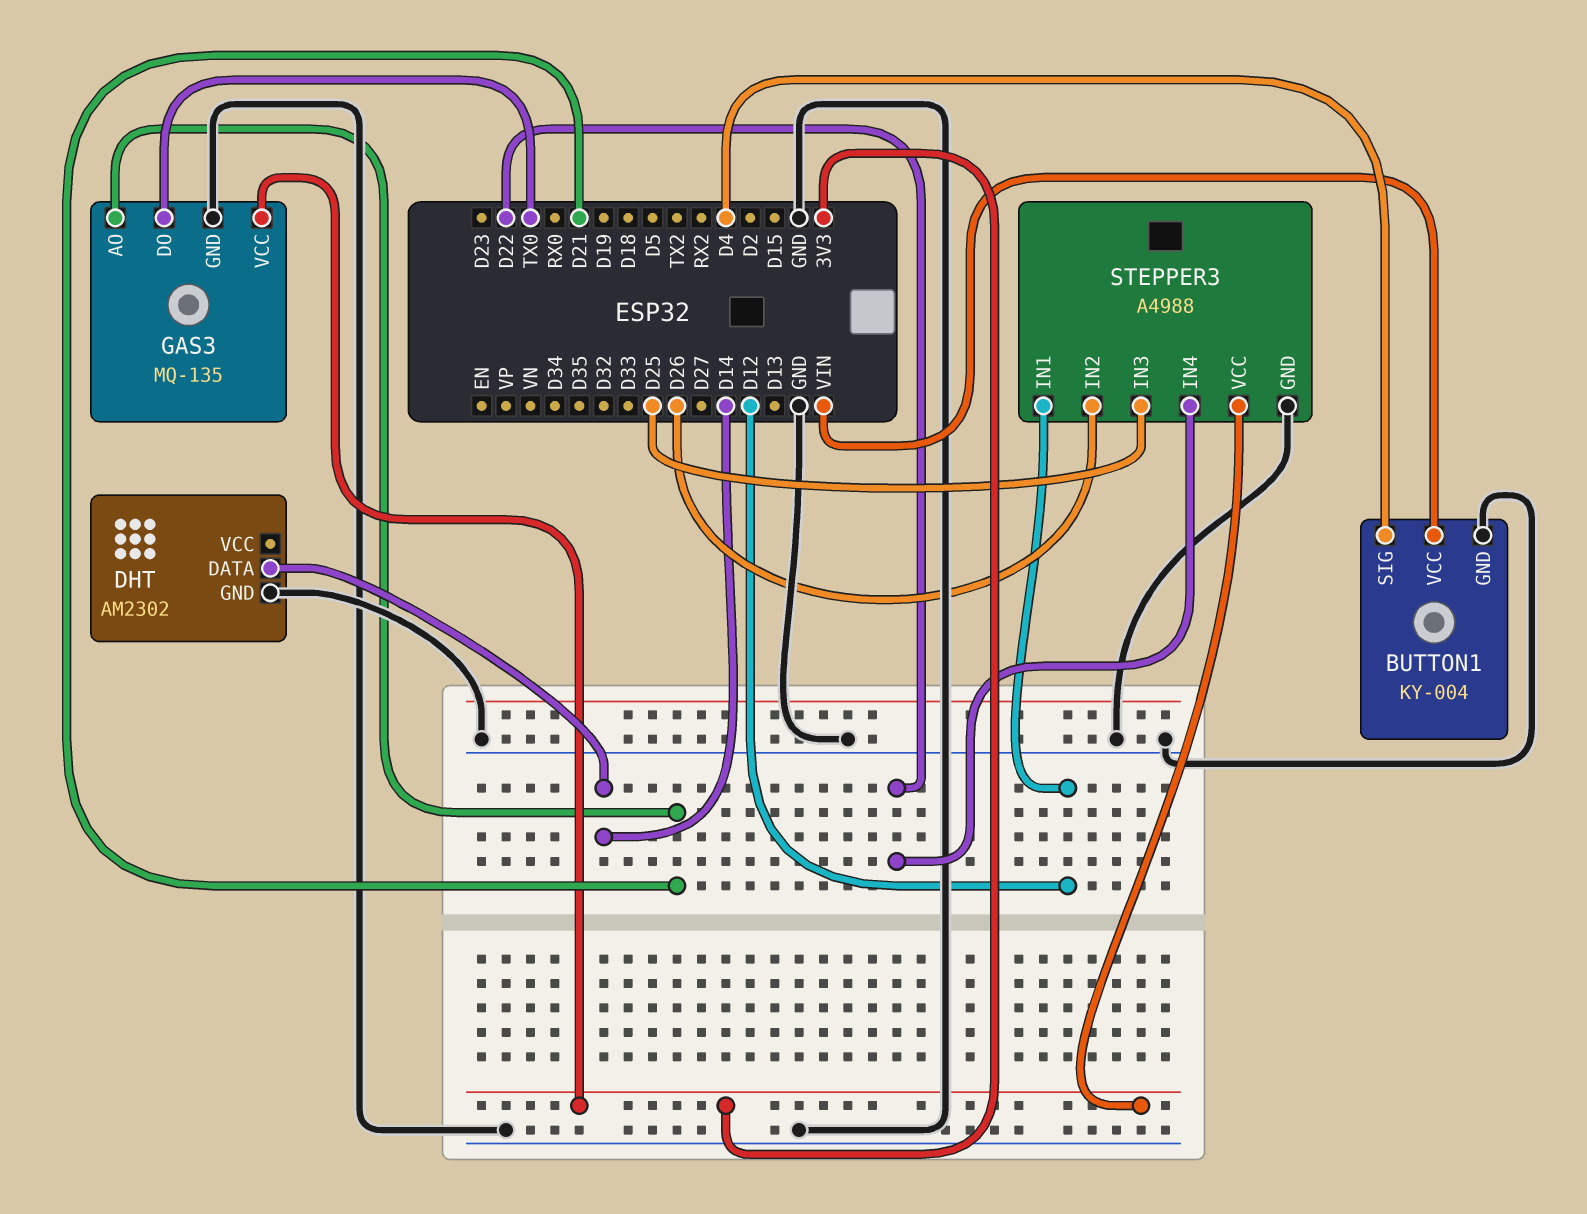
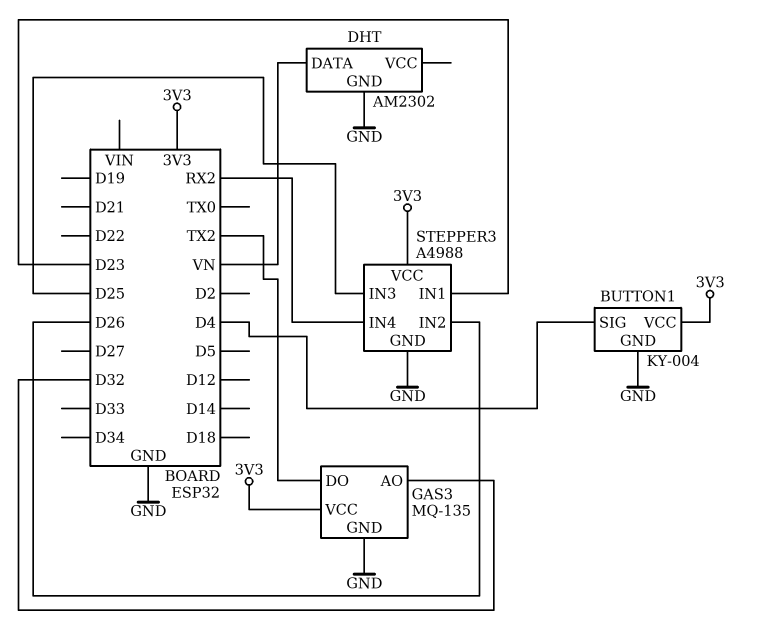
BUTTON1 pin VCC: VIN -> 3V3
DHT pin DATA: D14 -> VN
GAS3 pin AO: D21 -> D32
GAS3 pin DO: TX0 -> TX2
STEPPER3 pin IN1: D12 -> D23
STEPPER3 pin IN4: D22 -> RX2

